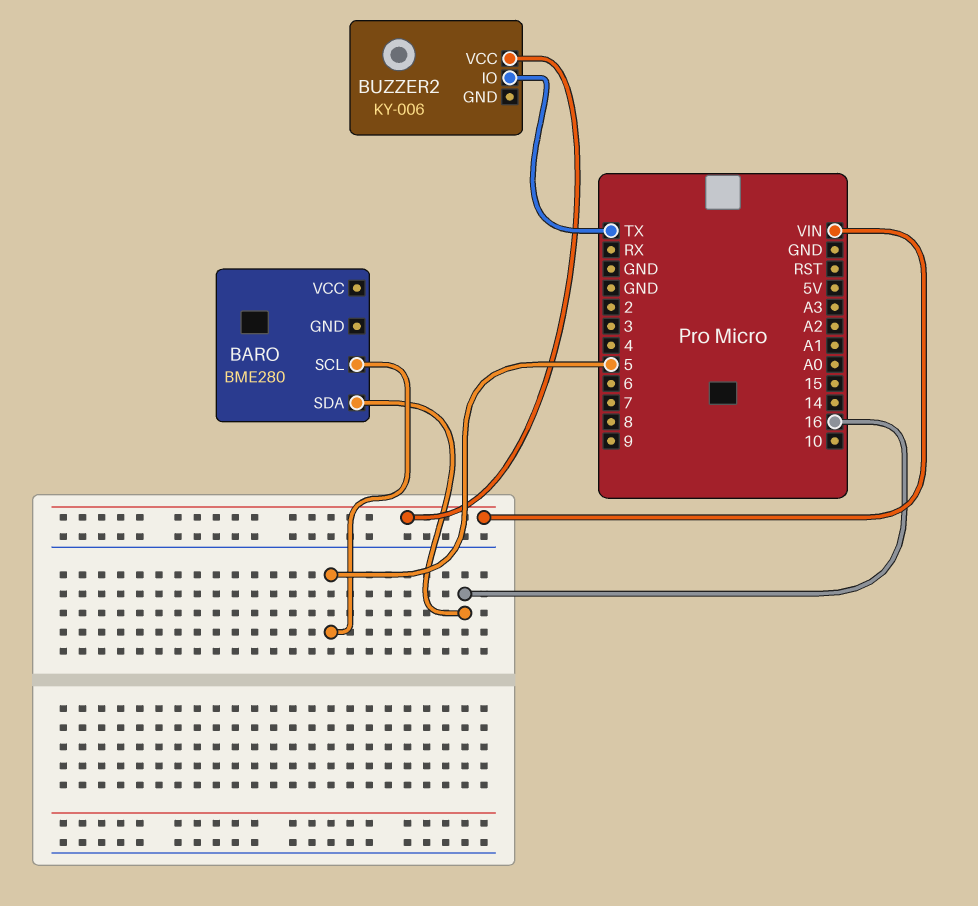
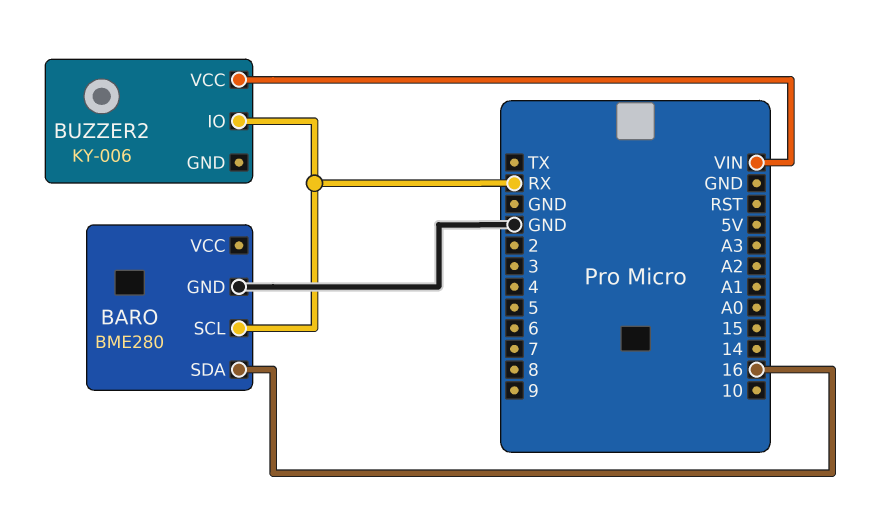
BARO pin GND: none -> GND
BARO pin SCL: 5 -> RX
BUZZER2 pin IO: TX -> RX

